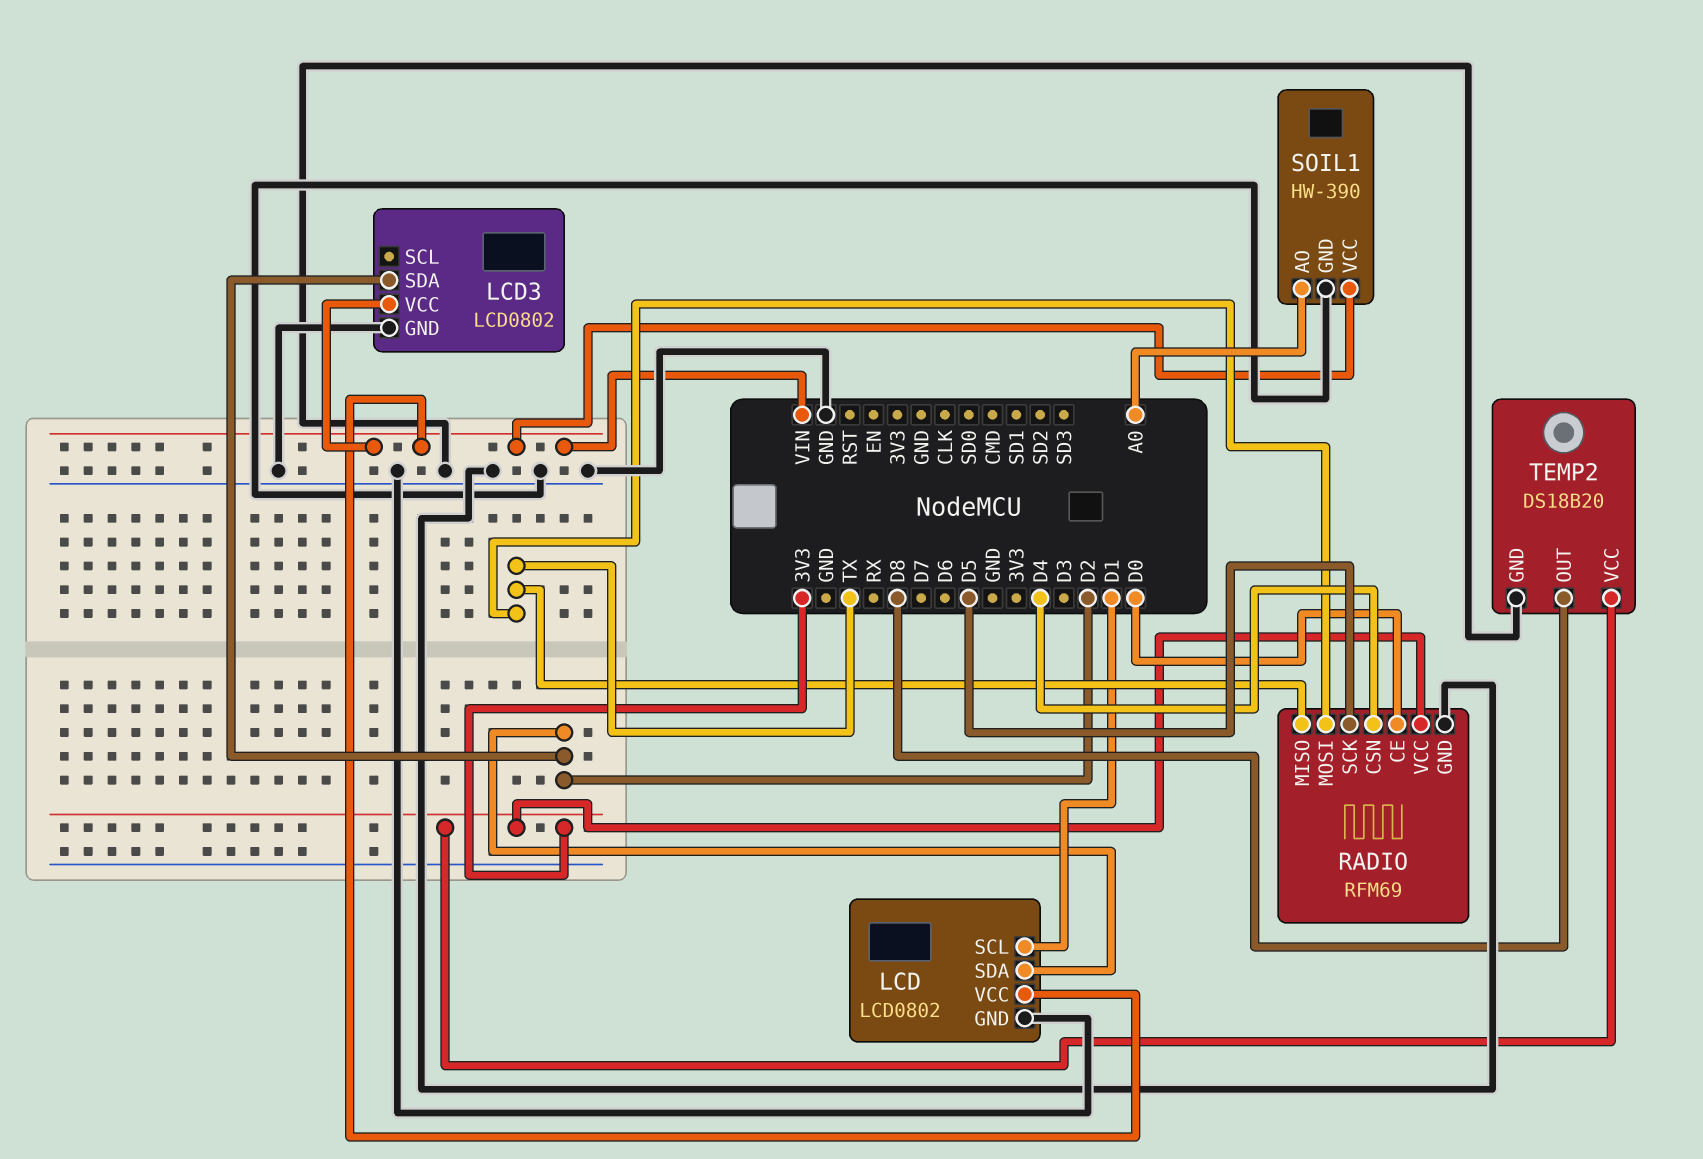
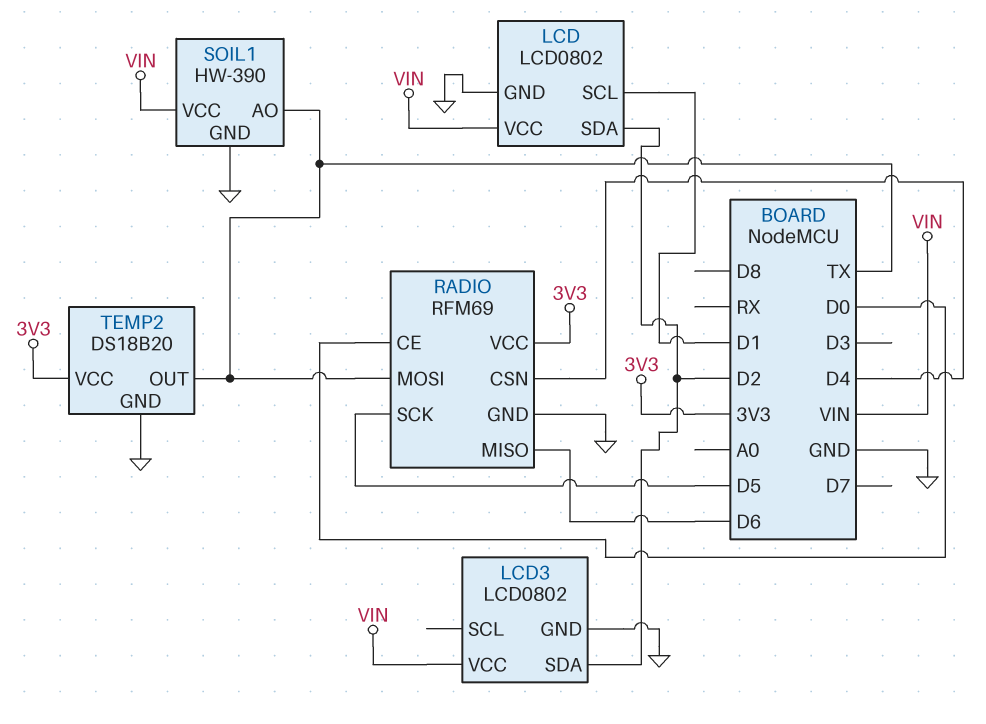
RADIO pin MISO: TX -> D6
SOIL1 pin AO: A0 -> TX
TEMP2 pin OUT: D8 -> TX

